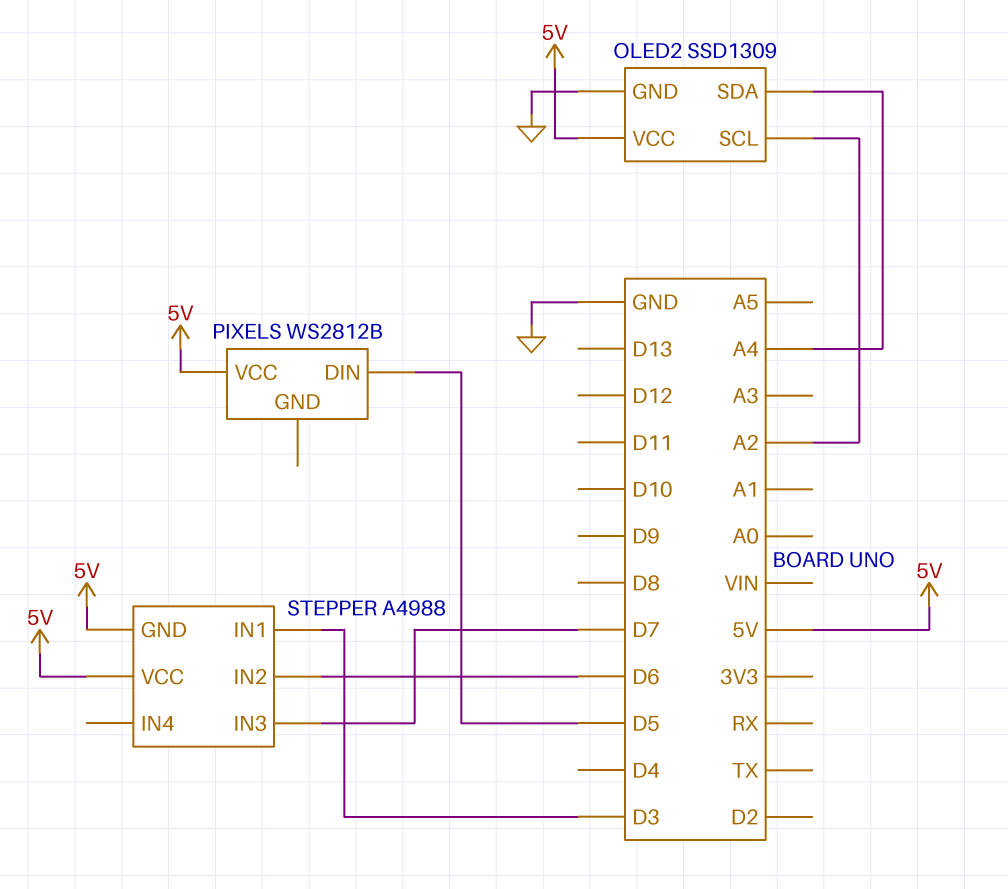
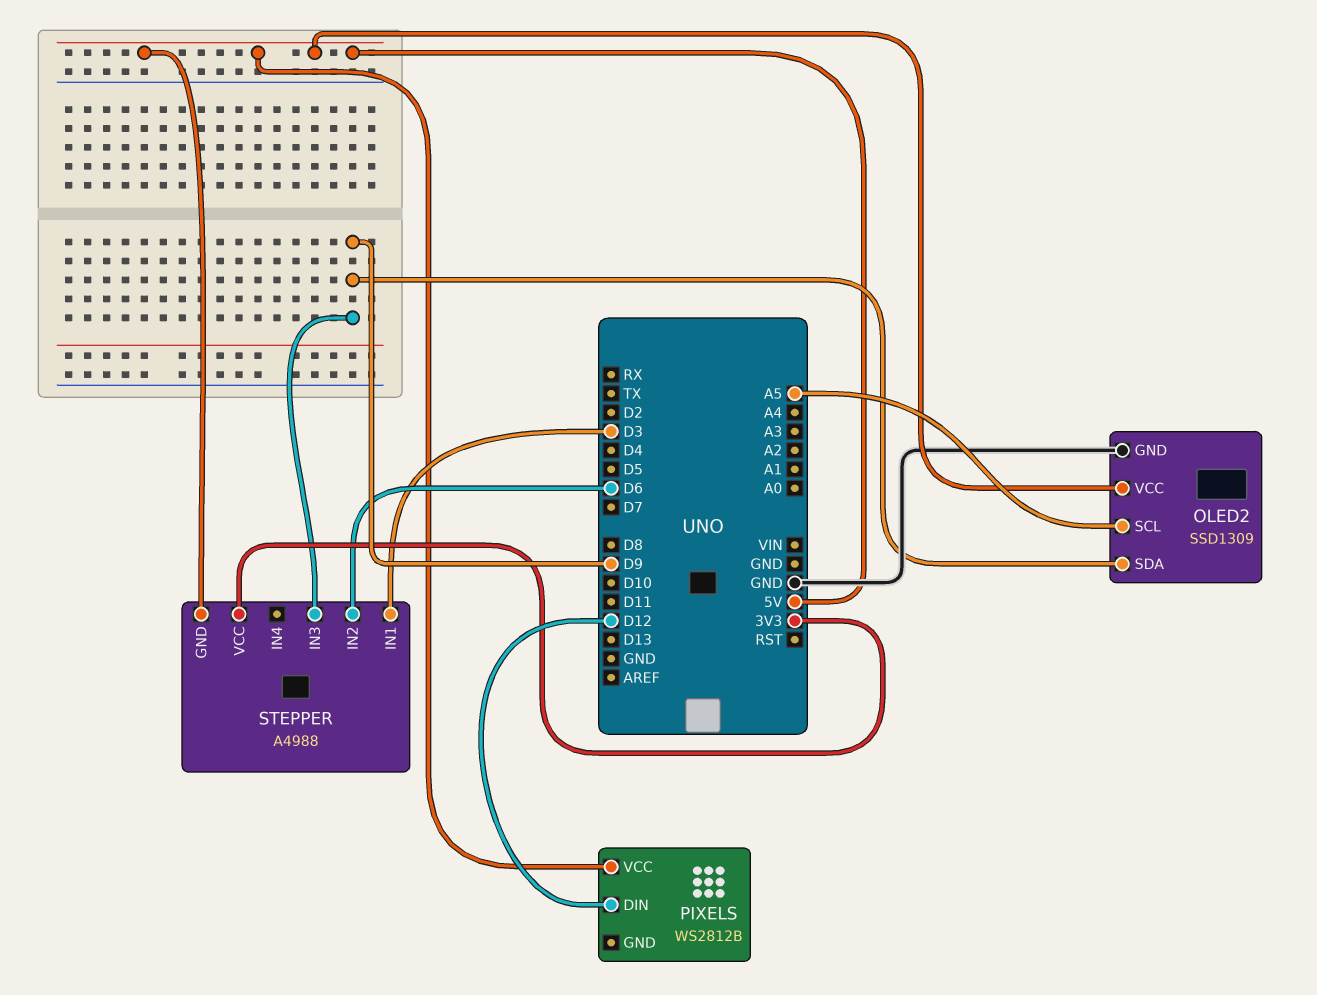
OLED2 pin SCL: A2 -> A5
OLED2 pin SDA: A4 -> D9
PIXELS pin DIN: D5 -> D12
STEPPER pin IN3: D7 -> D9
STEPPER pin VCC: 5V -> 3V3

